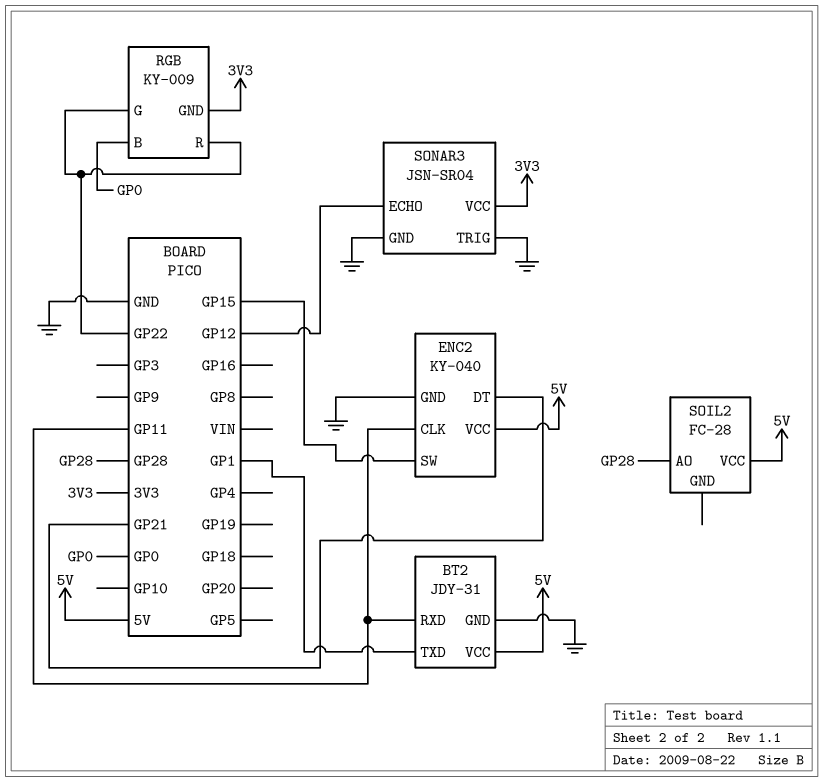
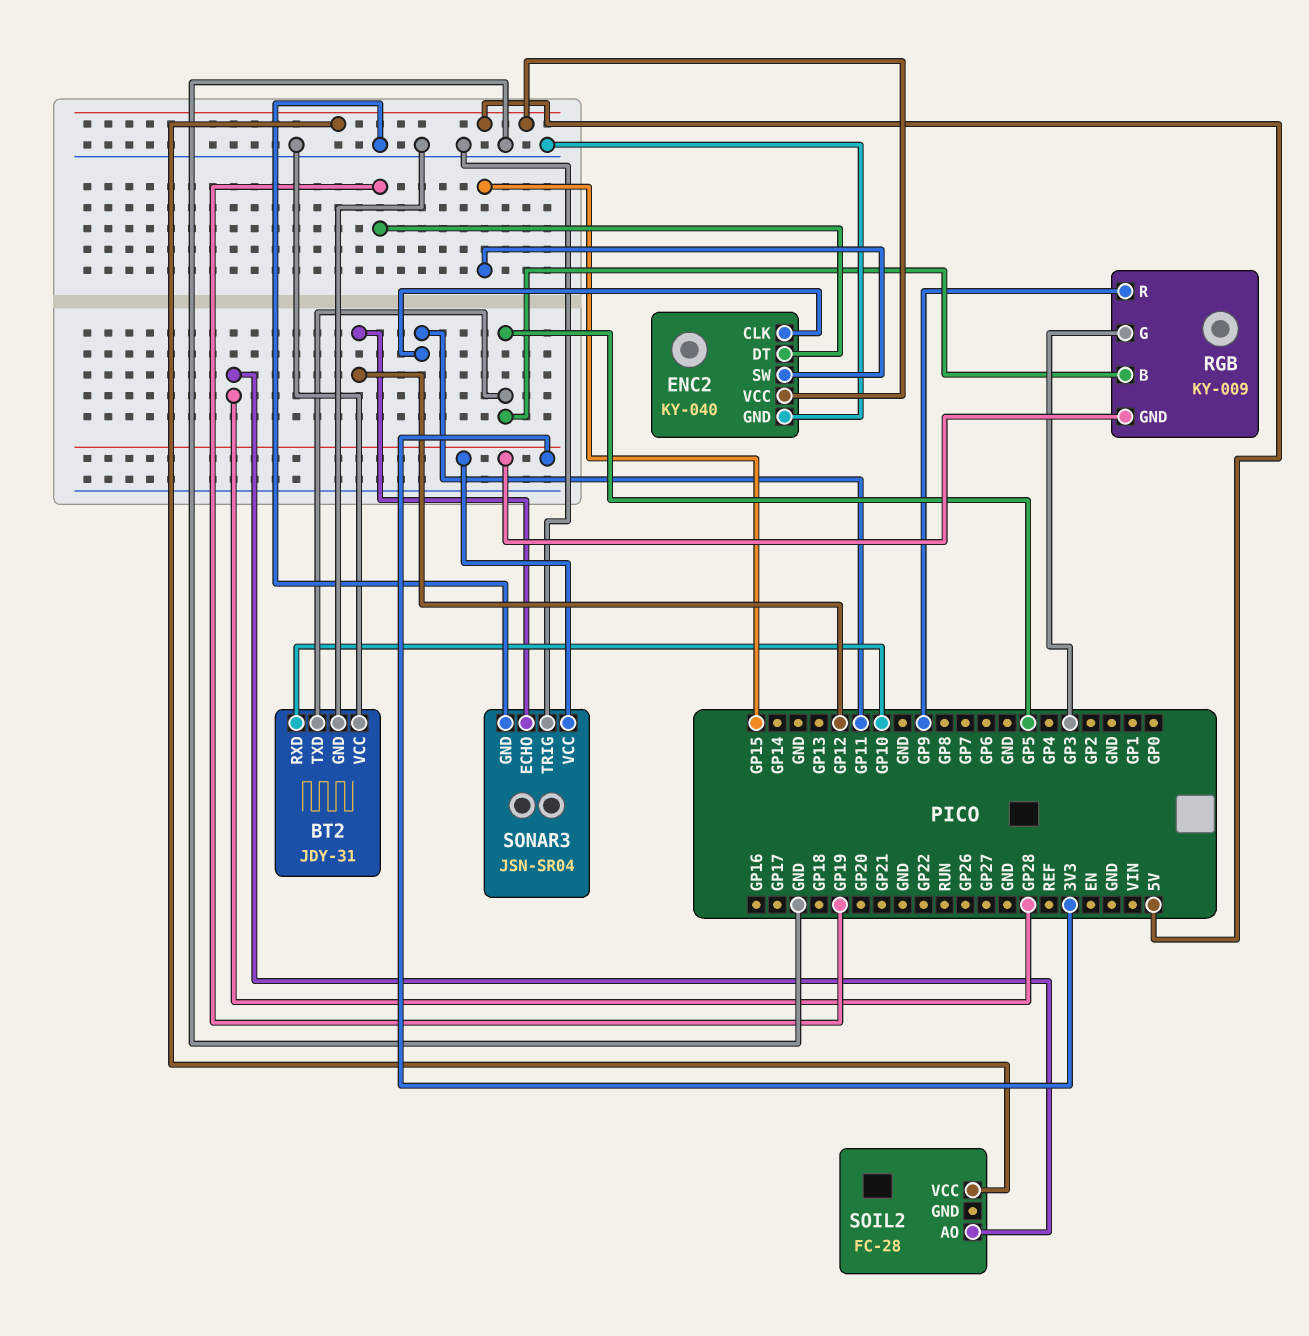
BT2 pin RXD: GP11 -> GP10
BT2 pin TXD: GP1 -> GP5
BT2 pin VCC: 5V -> GND
ENC2 pin DT: GP21 -> GP19
RGB pin B: GP0 -> GP5
RGB pin G: GP22 -> GP3
RGB pin R: GP22 -> GP9

